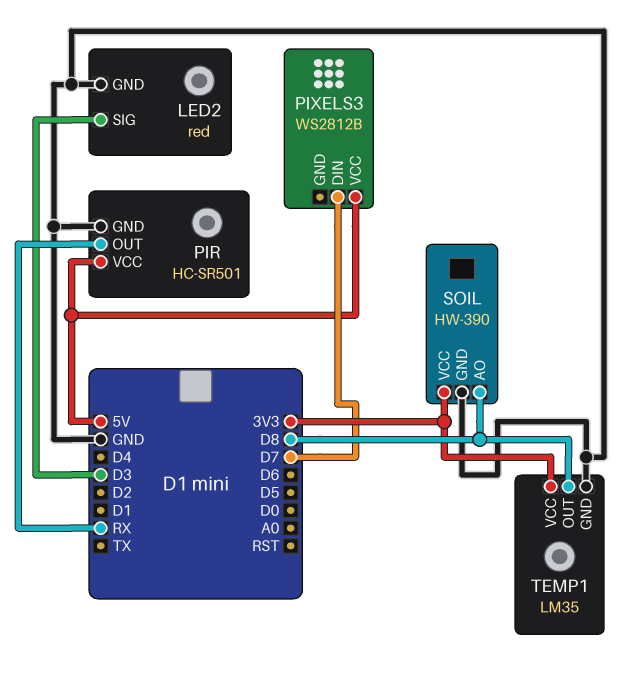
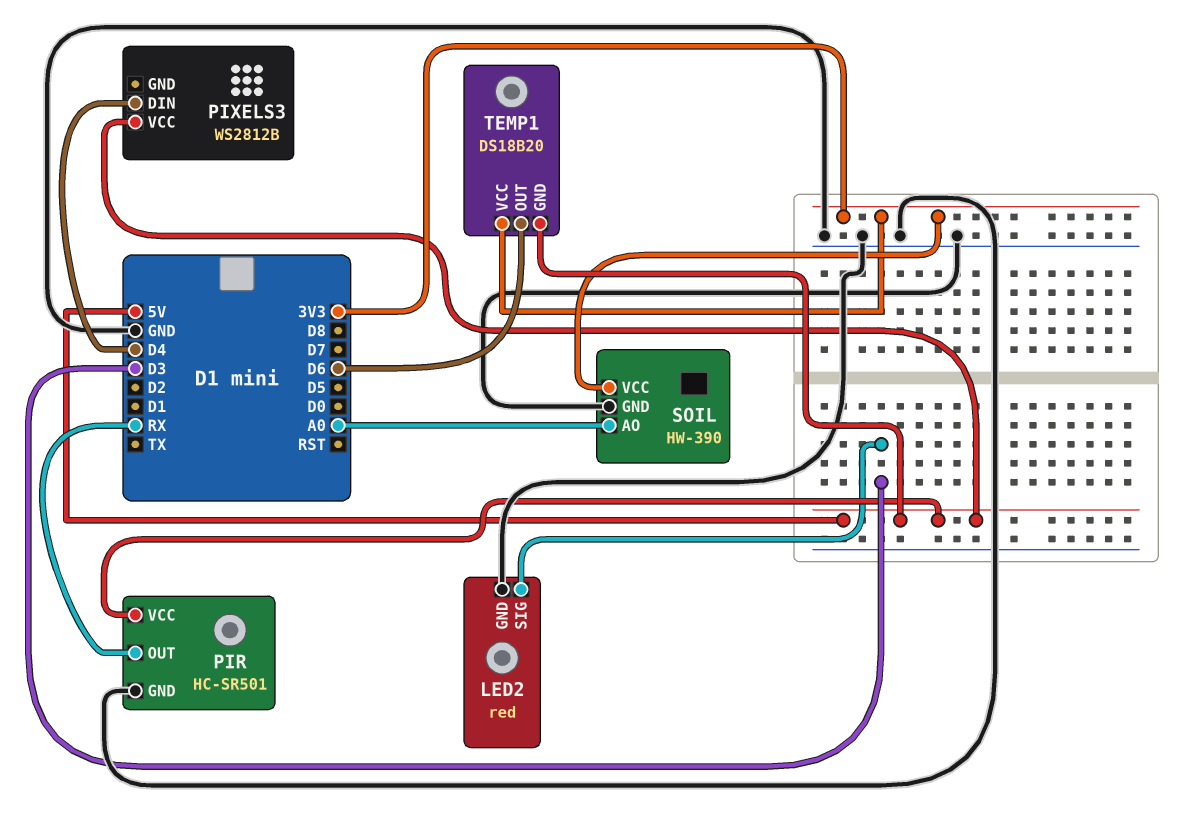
PIXELS3 pin DIN: D7 -> D4
SOIL pin AO: D8 -> A0
TEMP1: LM35 -> DS18B20
TEMP1 pin GND: GND -> 5V
TEMP1 pin OUT: D8 -> D6

